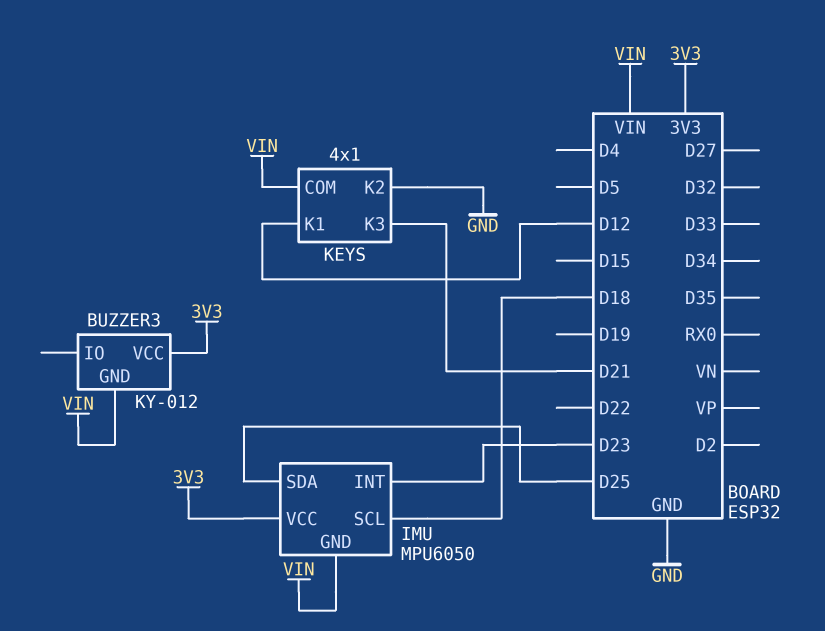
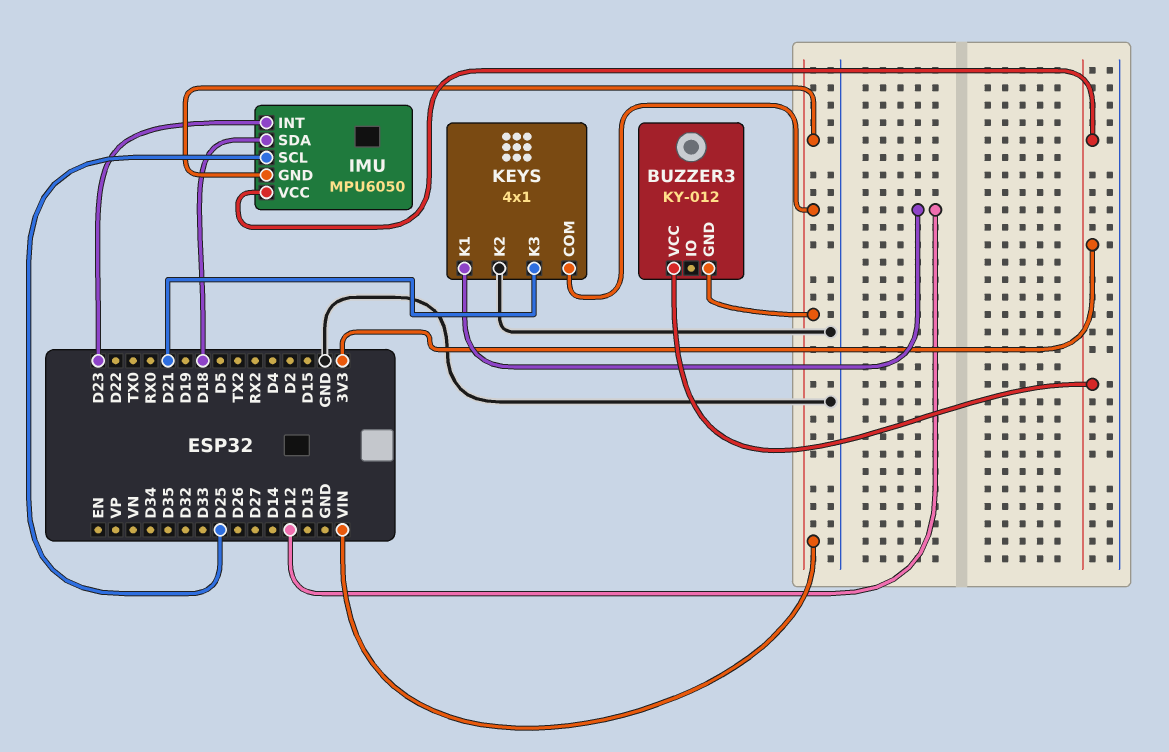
IMU pin SCL: D18 -> D25
IMU pin SDA: D25 -> D18

